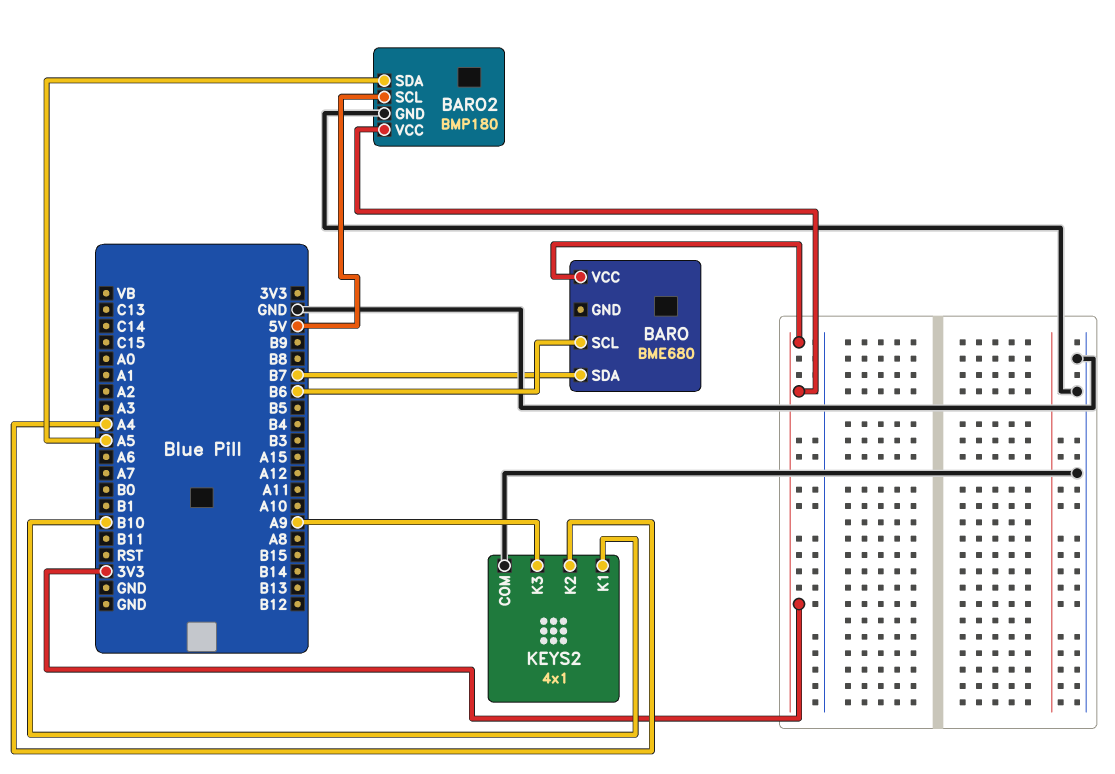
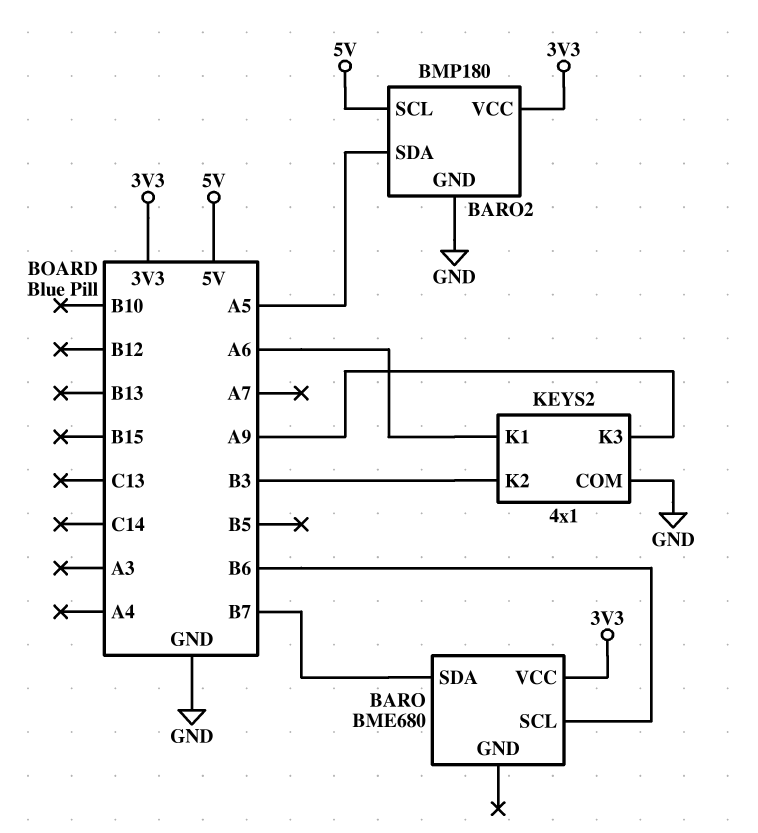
KEYS2 pin K1: B10 -> A6
KEYS2 pin K2: A4 -> B3

